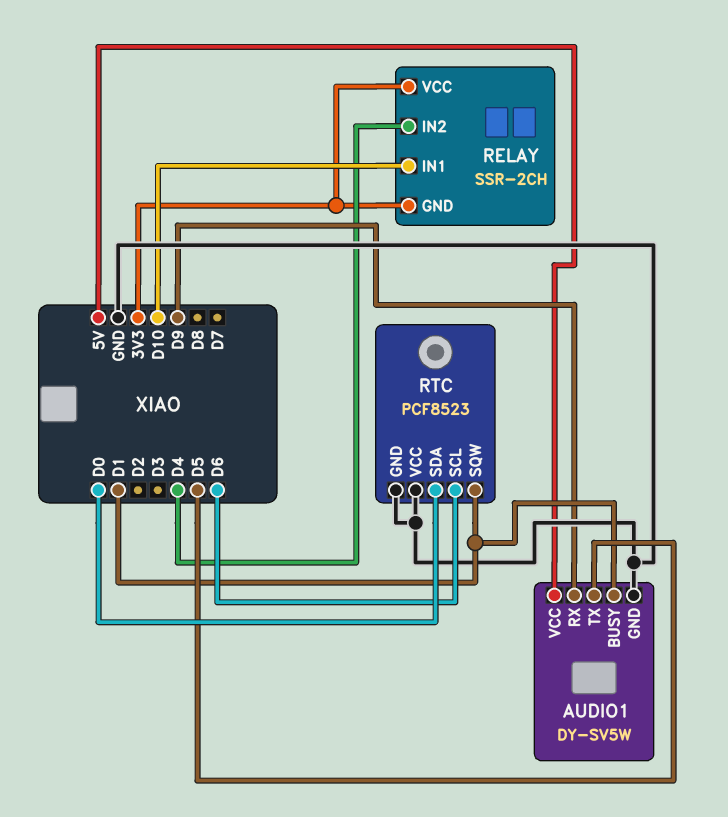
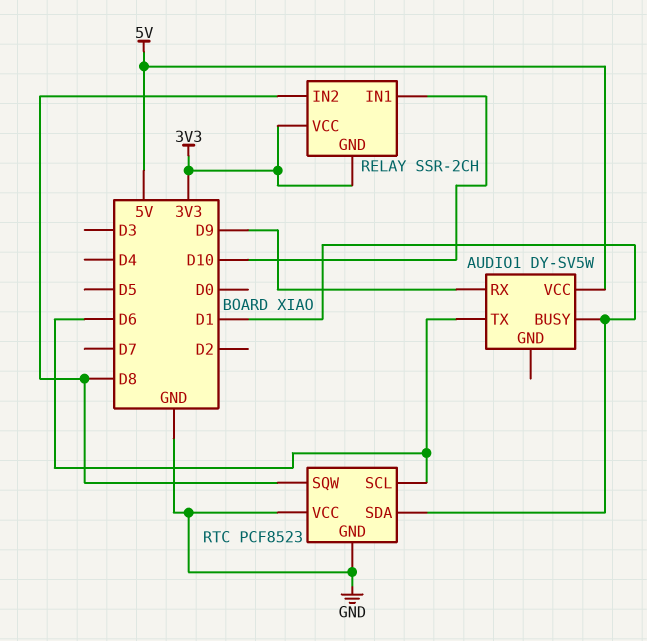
AUDIO1 pin GND: GND -> none
AUDIO1 pin TX: D5 -> D6
RELAY pin IN2: D4 -> D8
RTC pin SDA: D0 -> D1
RTC pin SQW: D1 -> D8

